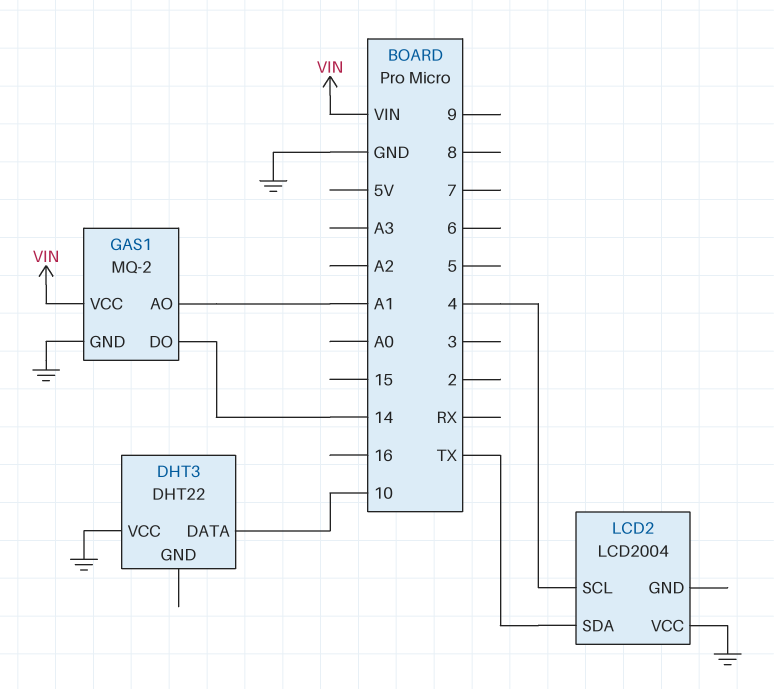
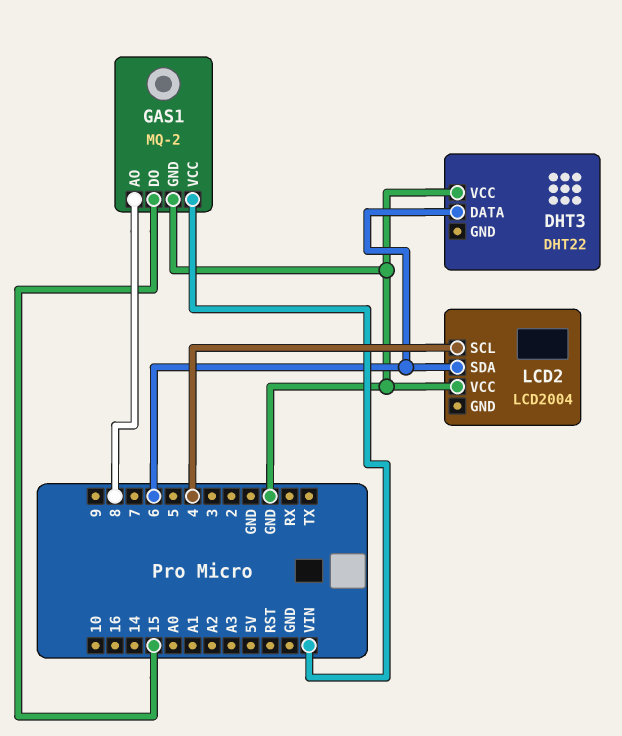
DHT3 pin DATA: 10 -> 6
GAS1 pin AO: A1 -> 8
GAS1 pin DO: 14 -> 15
LCD2 pin SDA: TX -> 6

